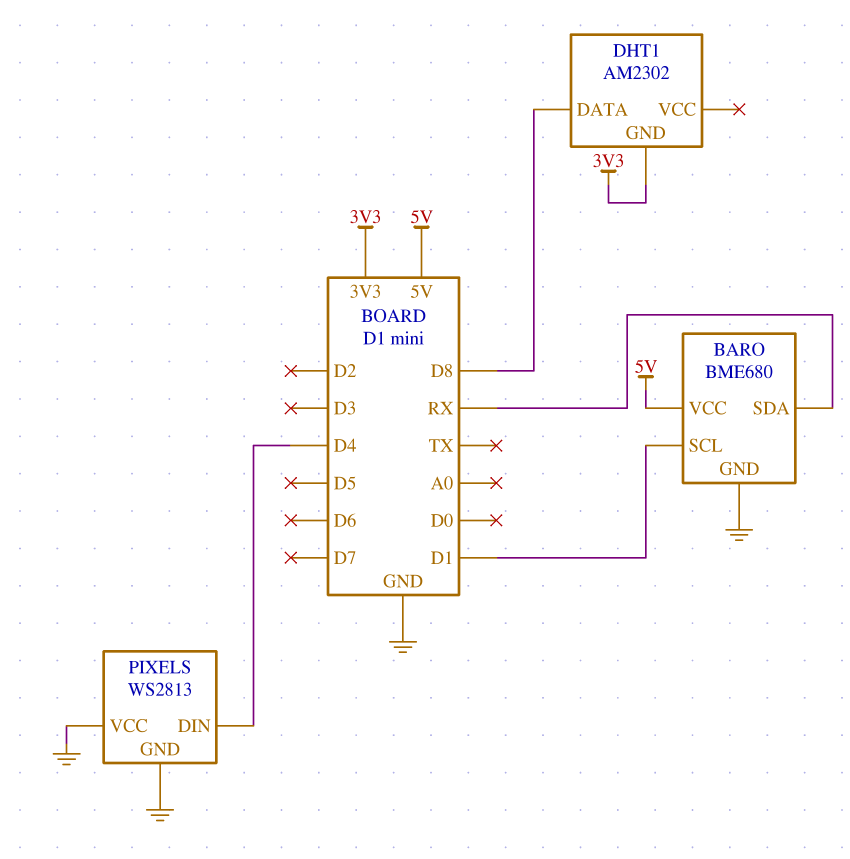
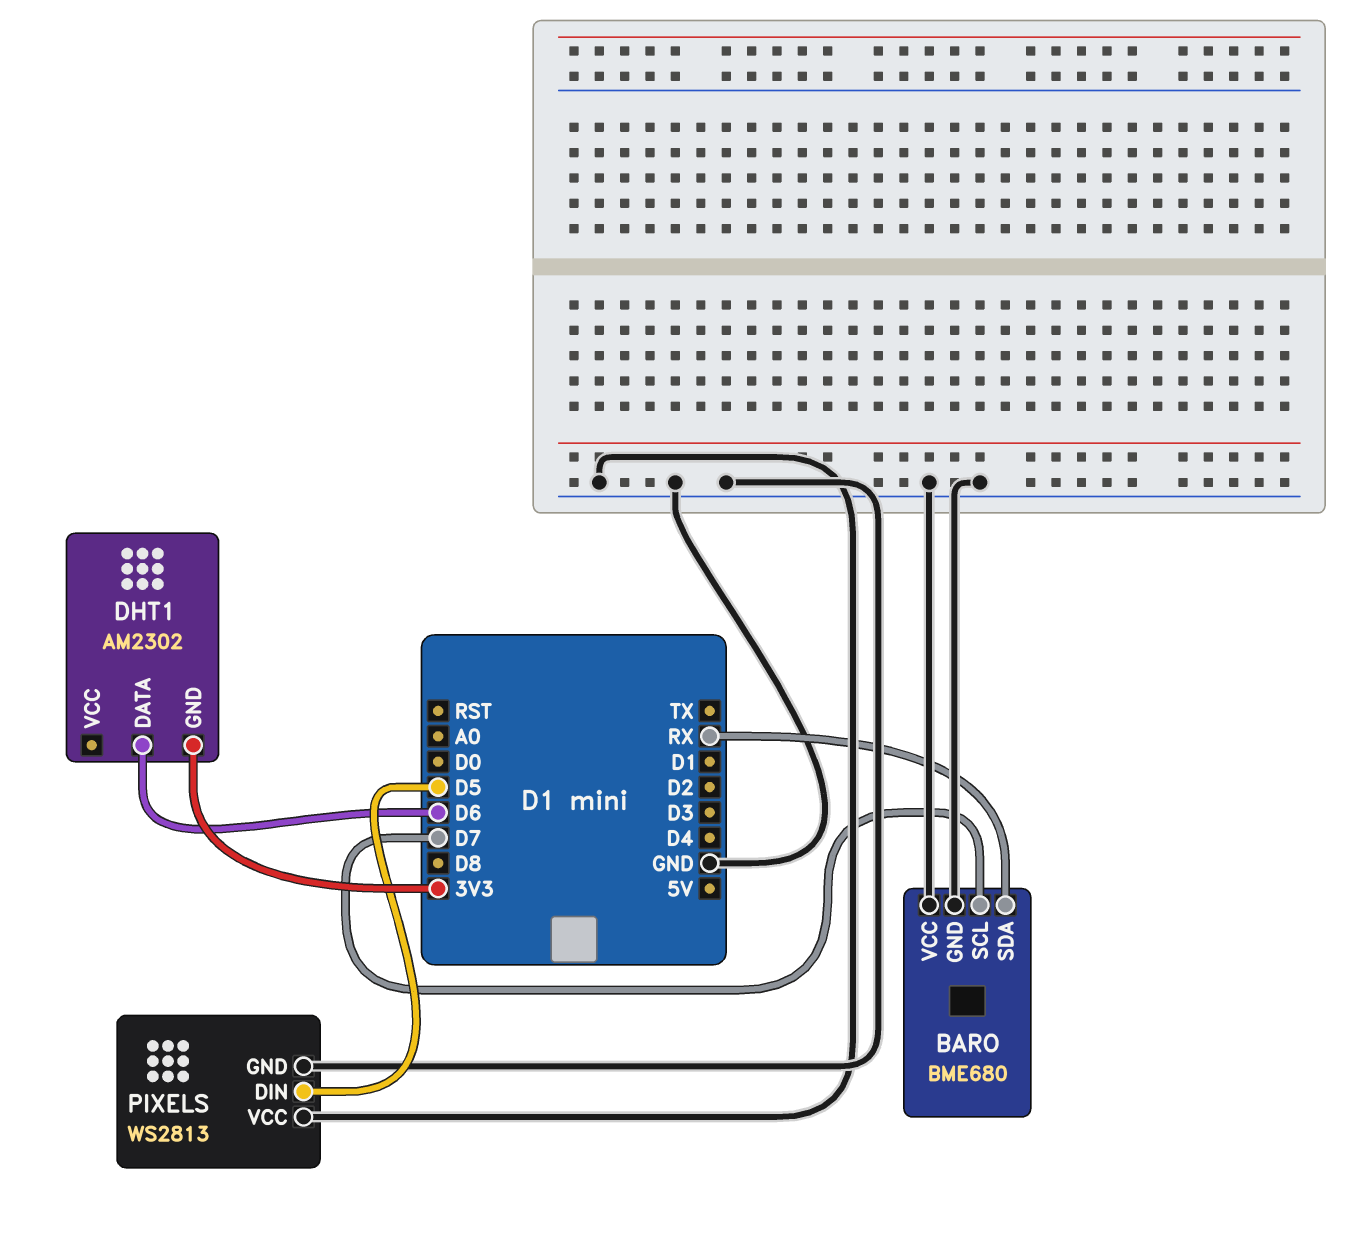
BARO pin SCL: D1 -> D7
BARO pin VCC: 5V -> GND
DHT1 pin DATA: D8 -> D6
PIXELS pin DIN: D4 -> D5

